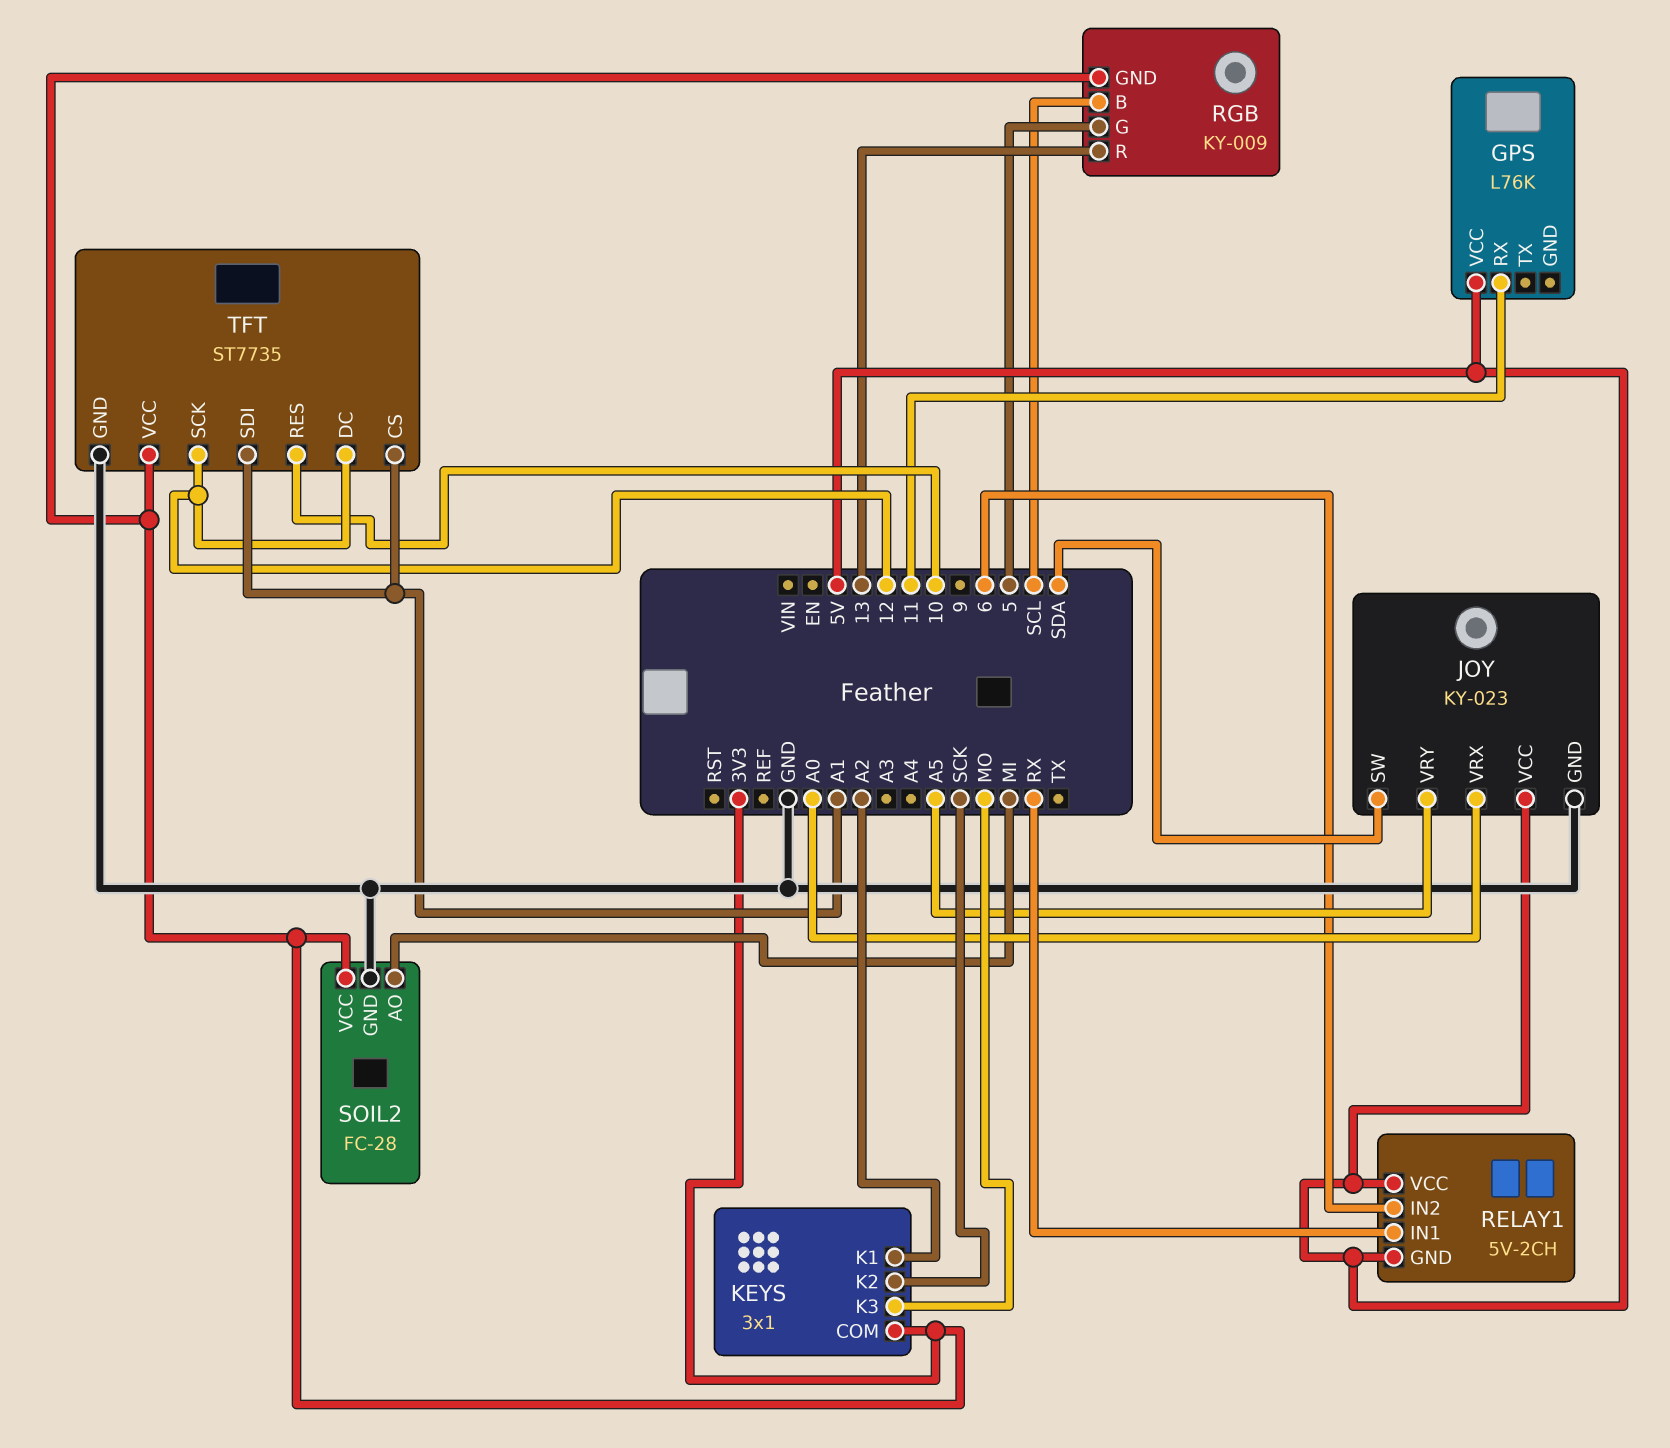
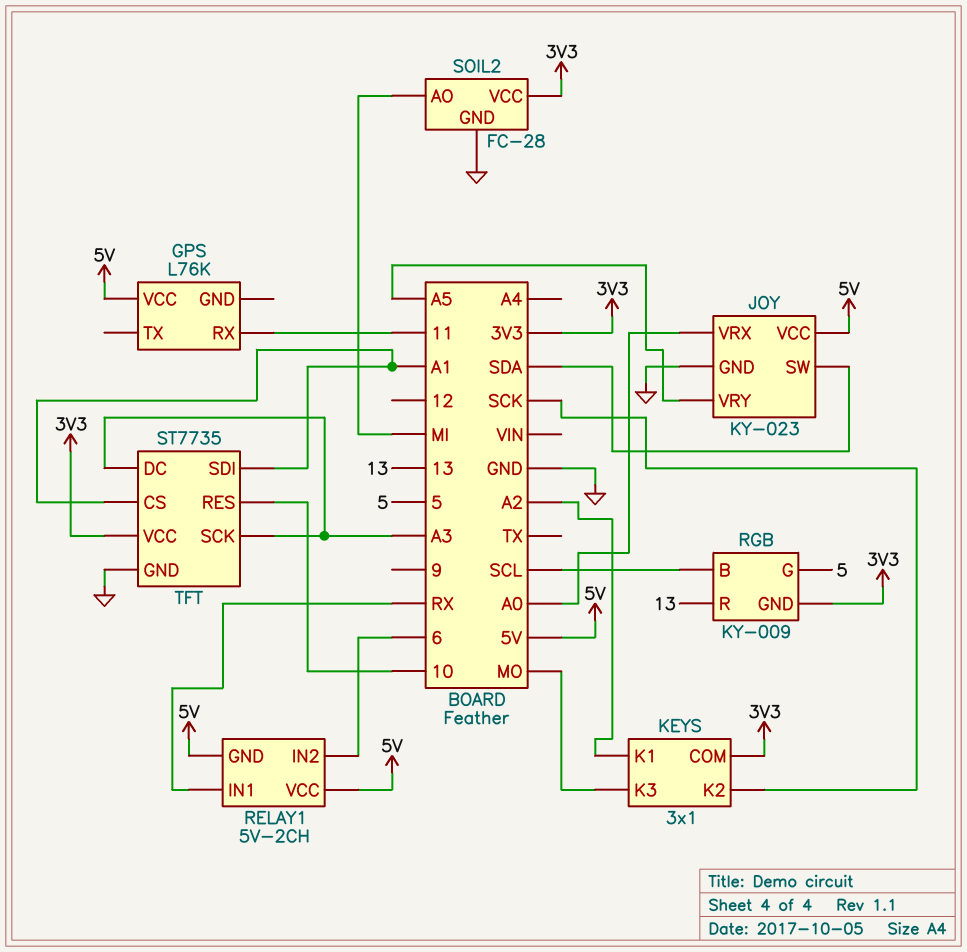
TFT pin DC: 12 -> A3
TFT pin SCK: 12 -> A3

